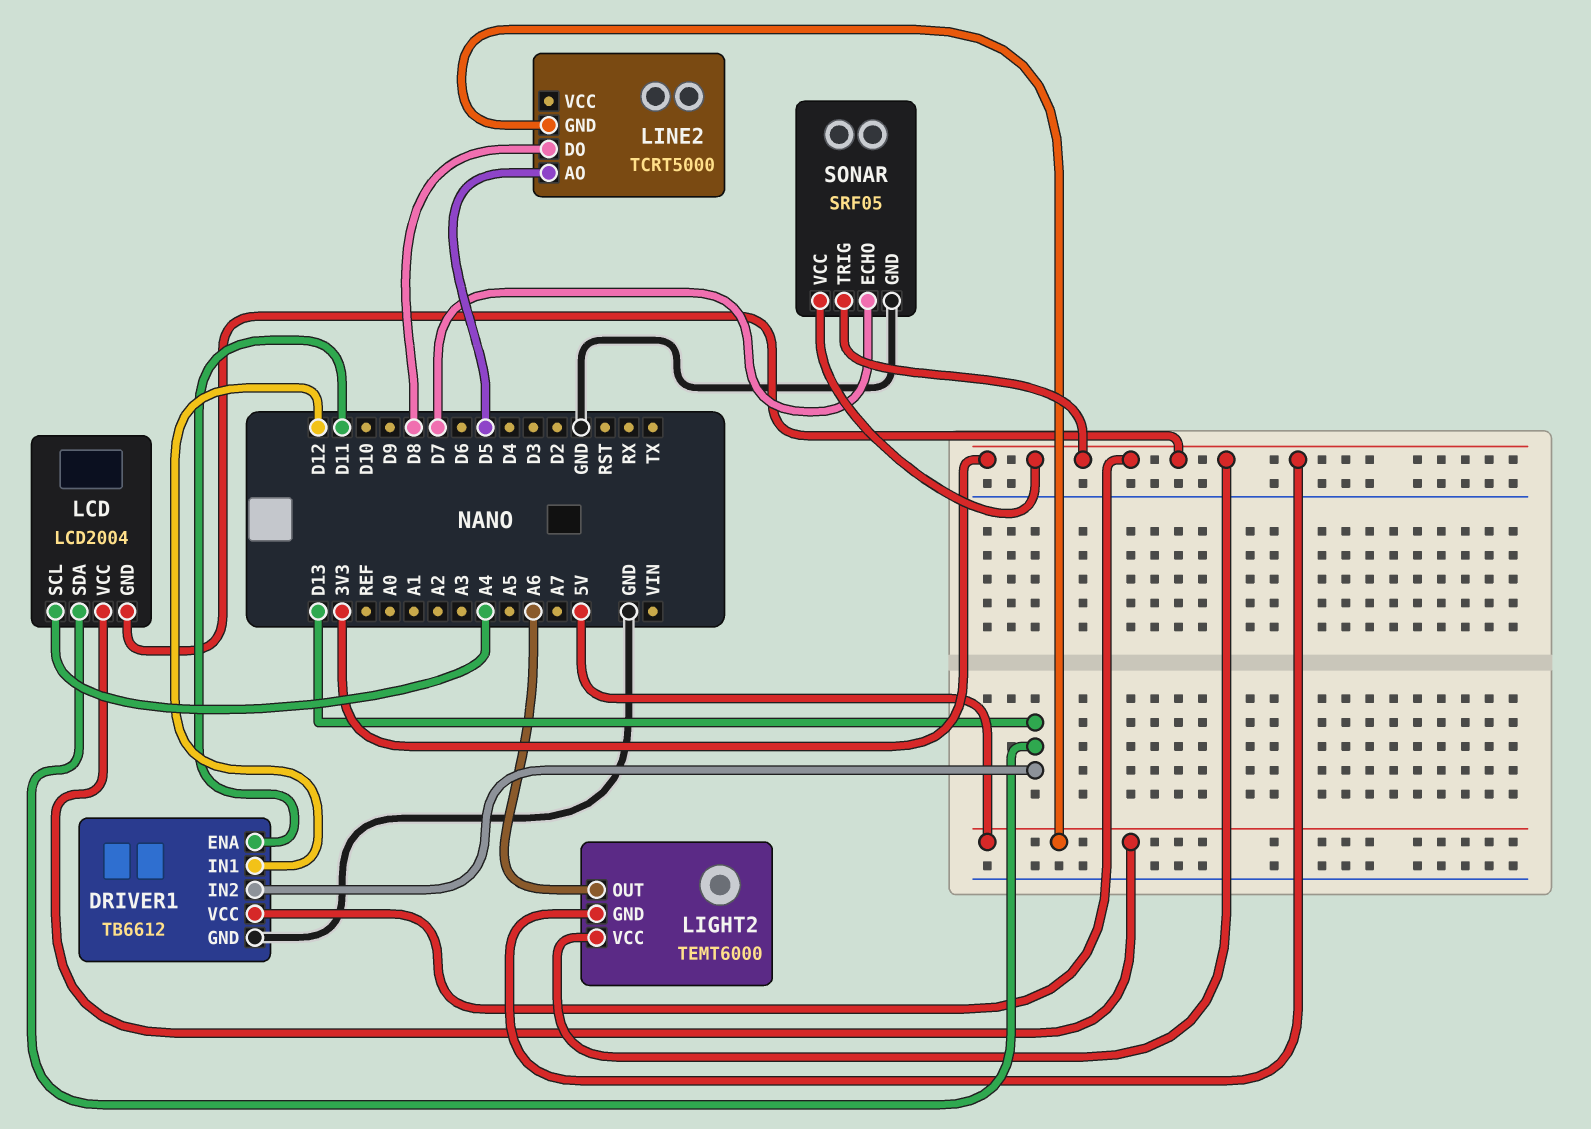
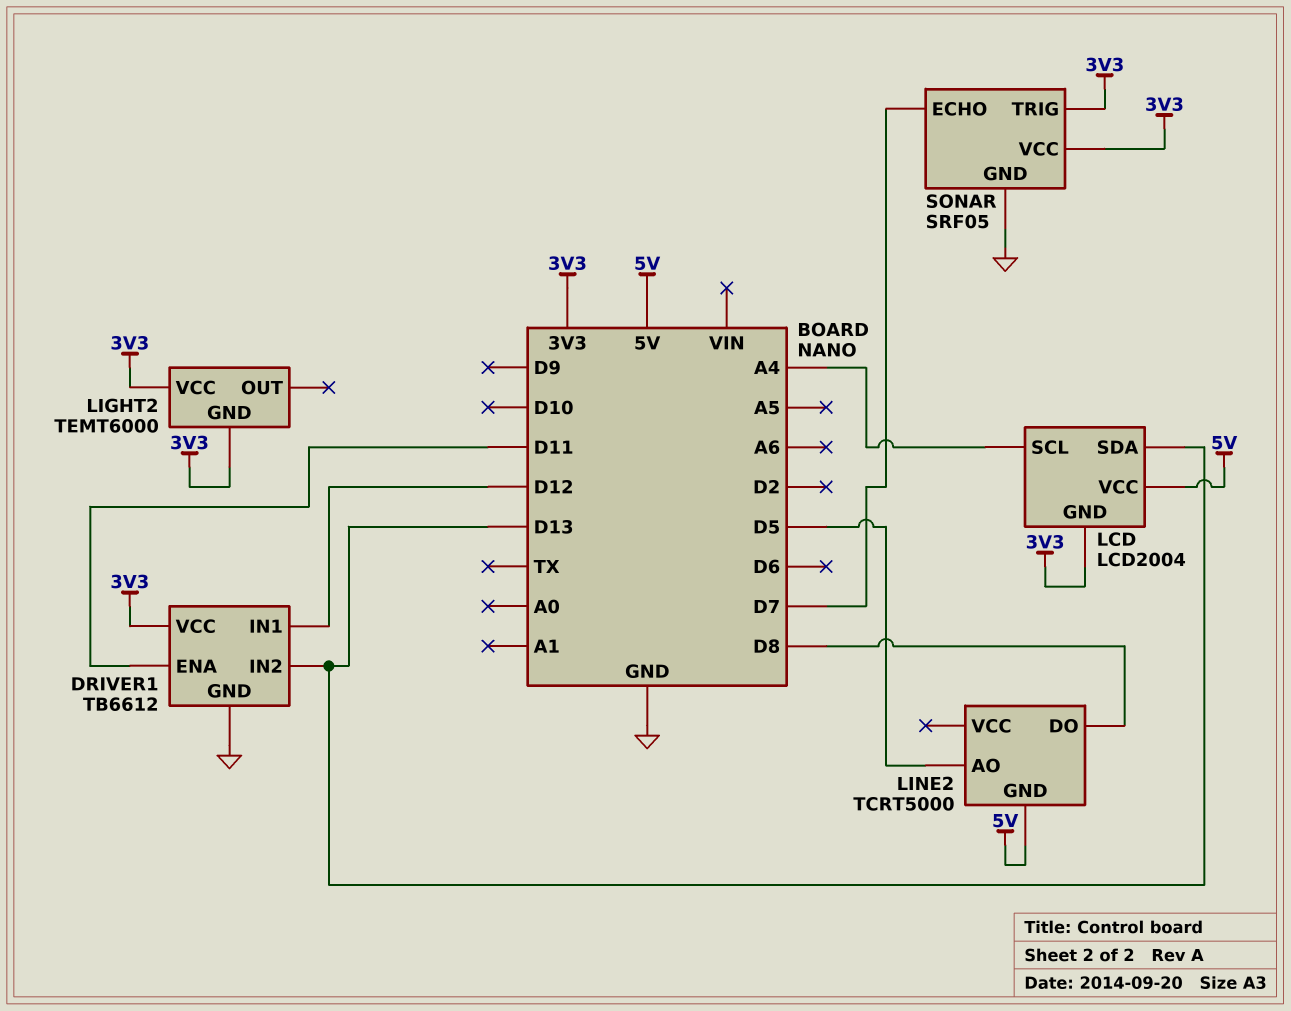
LIGHT2 pin OUT: A6 -> none

